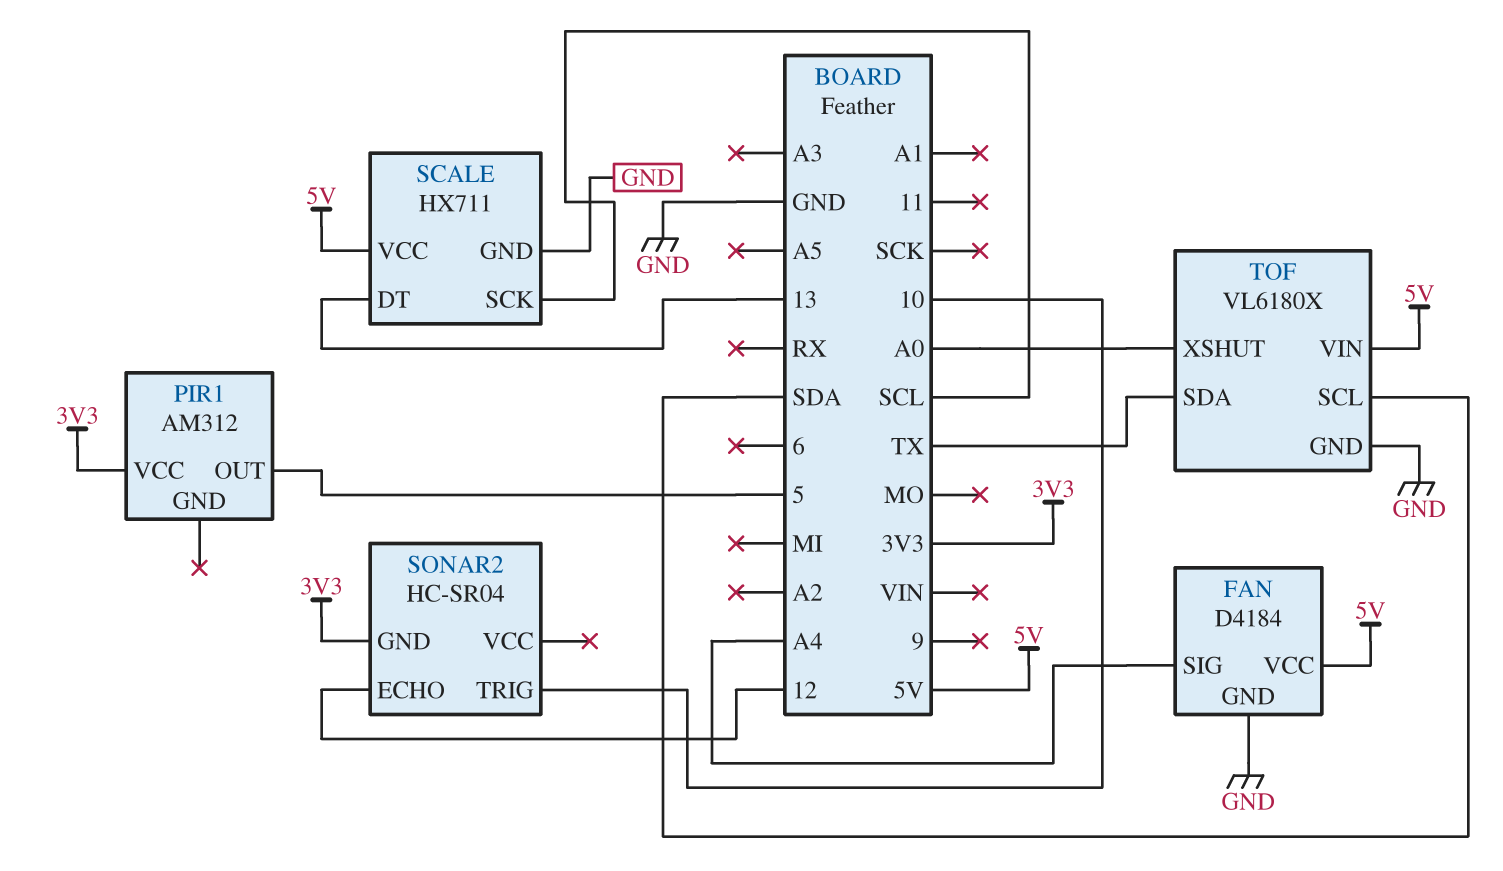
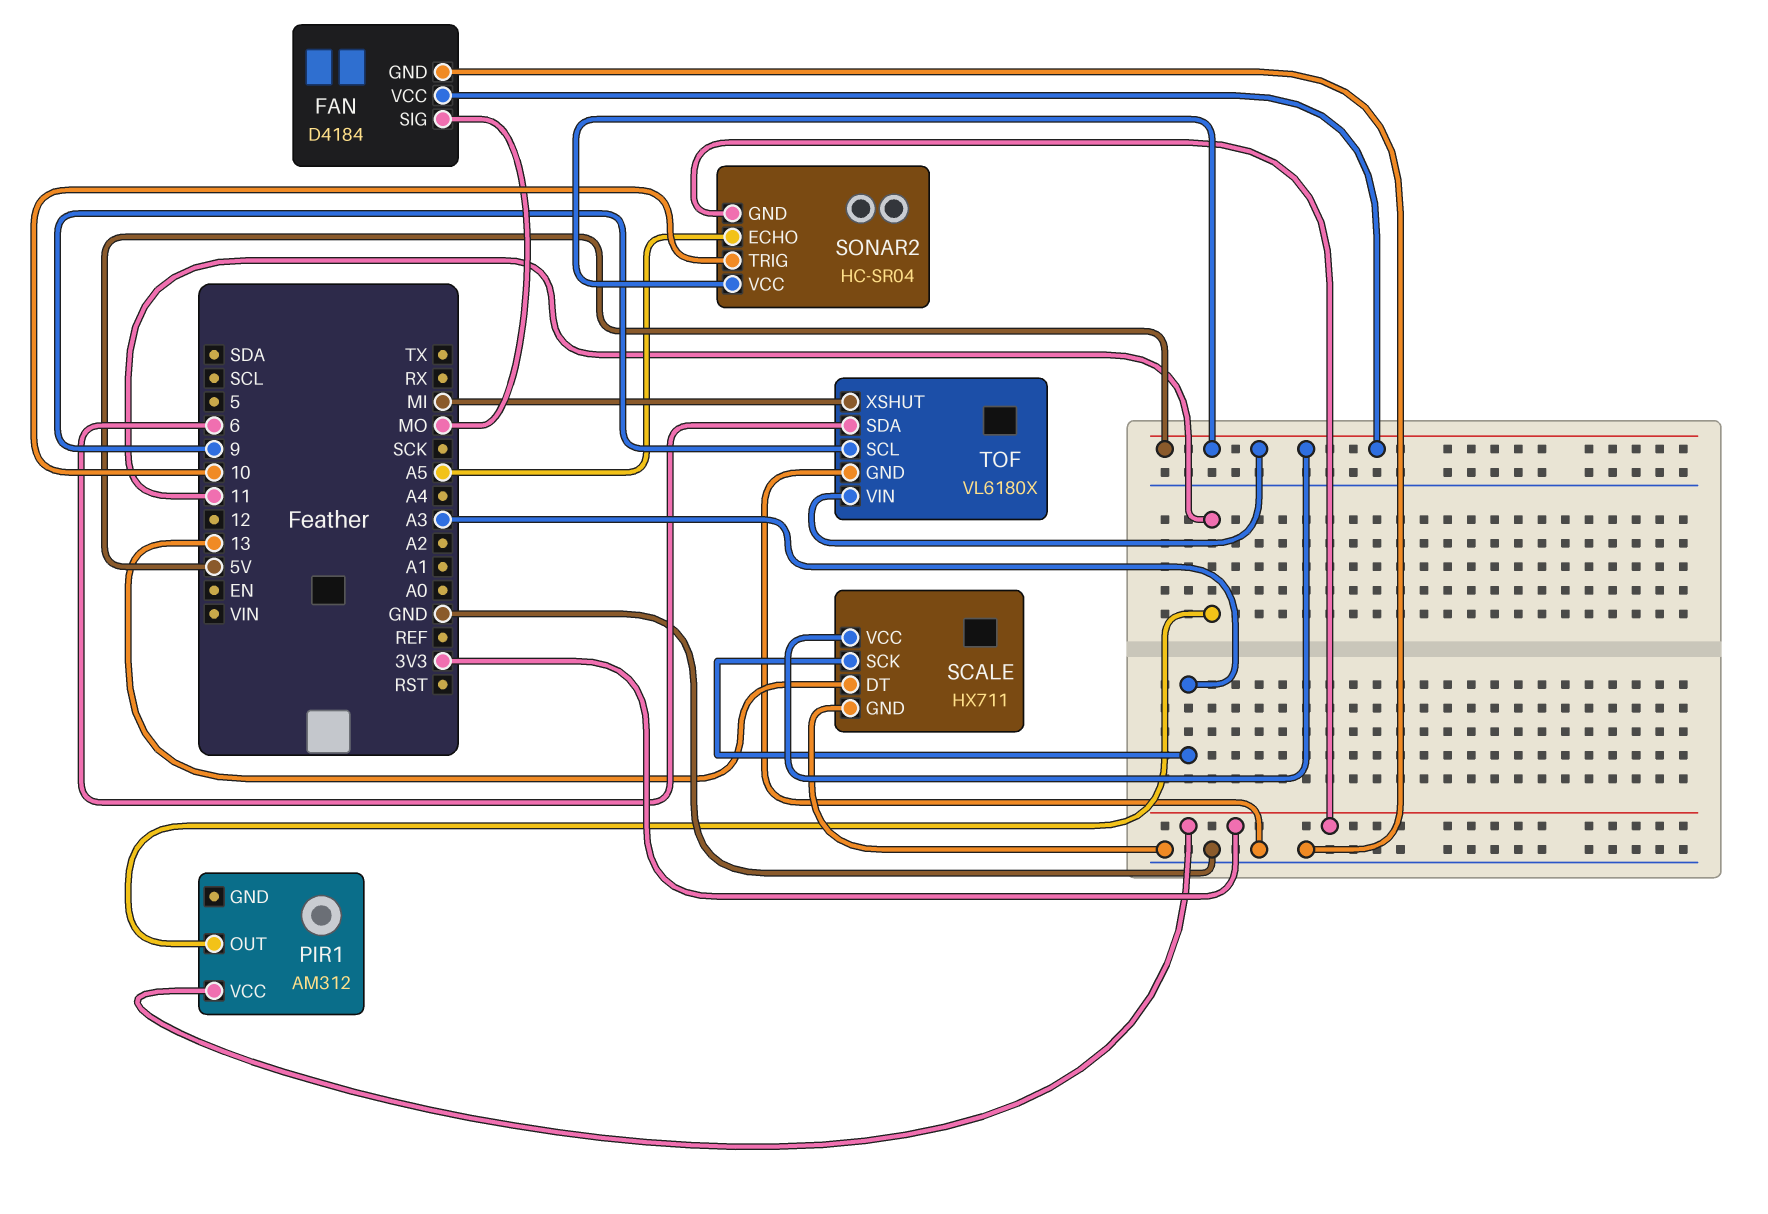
FAN pin SIG: A4 -> MO
PIR1 pin OUT: 5 -> 11
SCALE pin SCK: SCL -> A3
SONAR2 pin ECHO: 12 -> A5
SONAR2 pin VCC: none -> 5V
TOF pin SCL: SDA -> 9
TOF pin SDA: TX -> 6
TOF pin XSHUT: A0 -> MI

